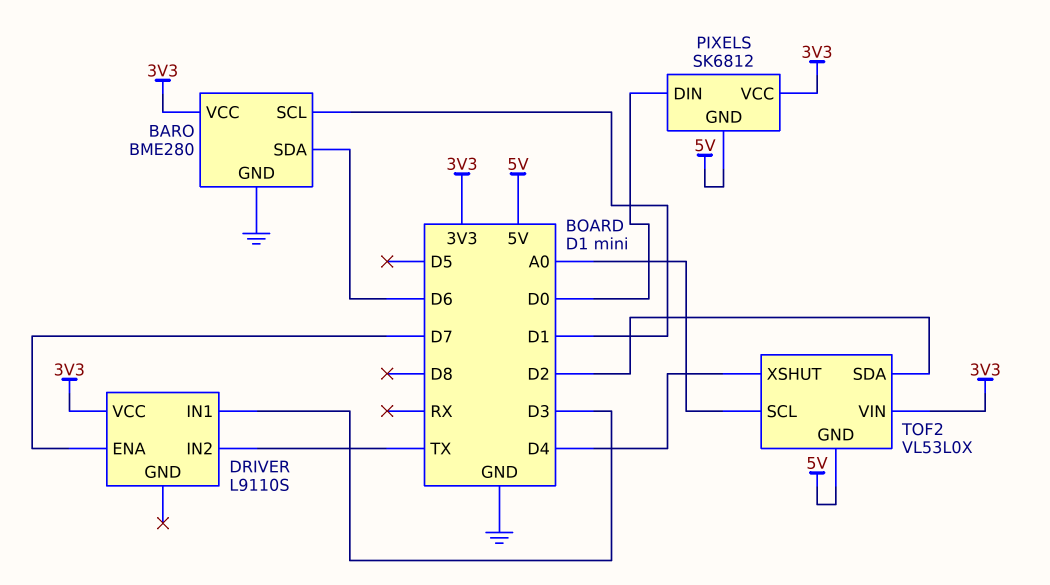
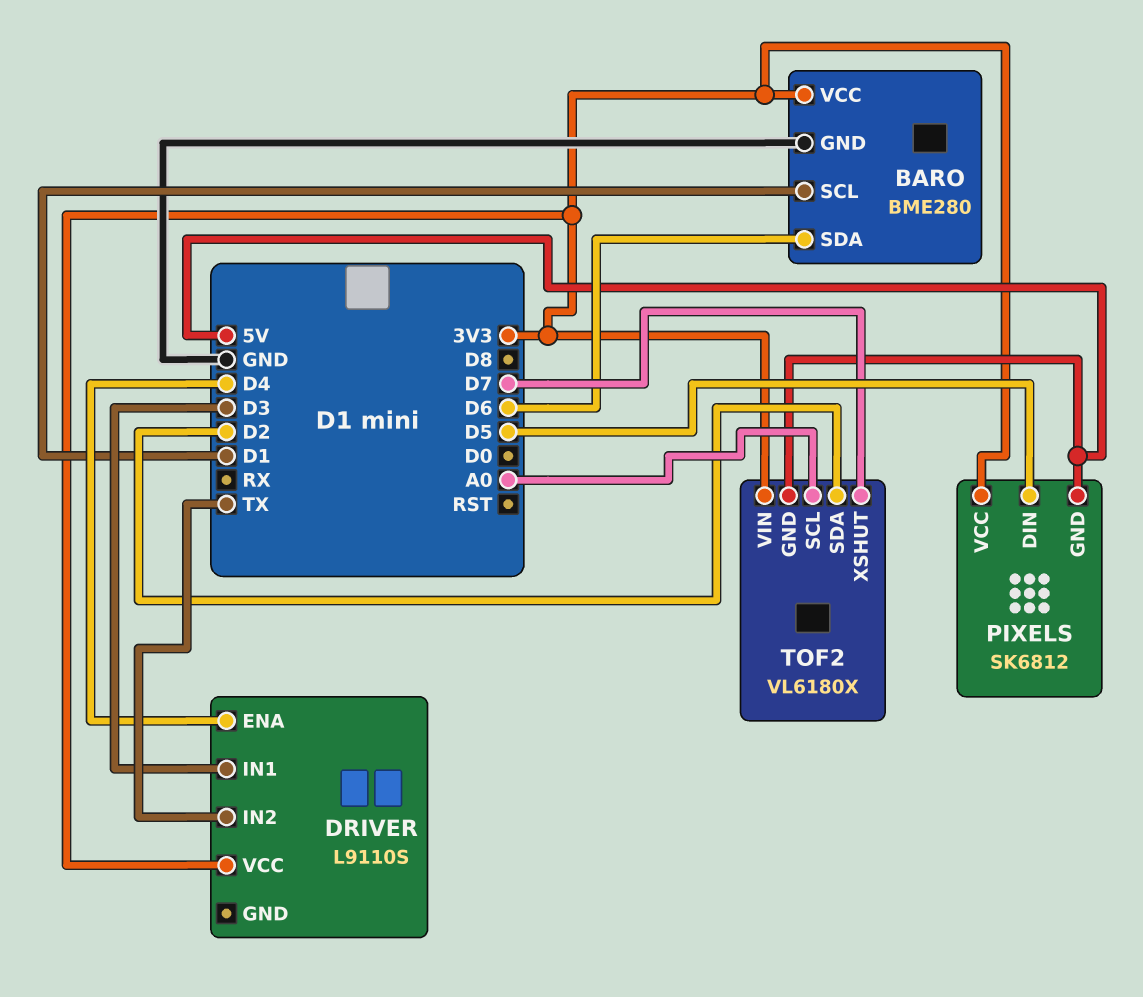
DRIVER pin ENA: D7 -> D4
PIXELS pin DIN: D0 -> D5
TOF2: VL53L0X -> VL6180X
TOF2 pin XSHUT: D4 -> D7

